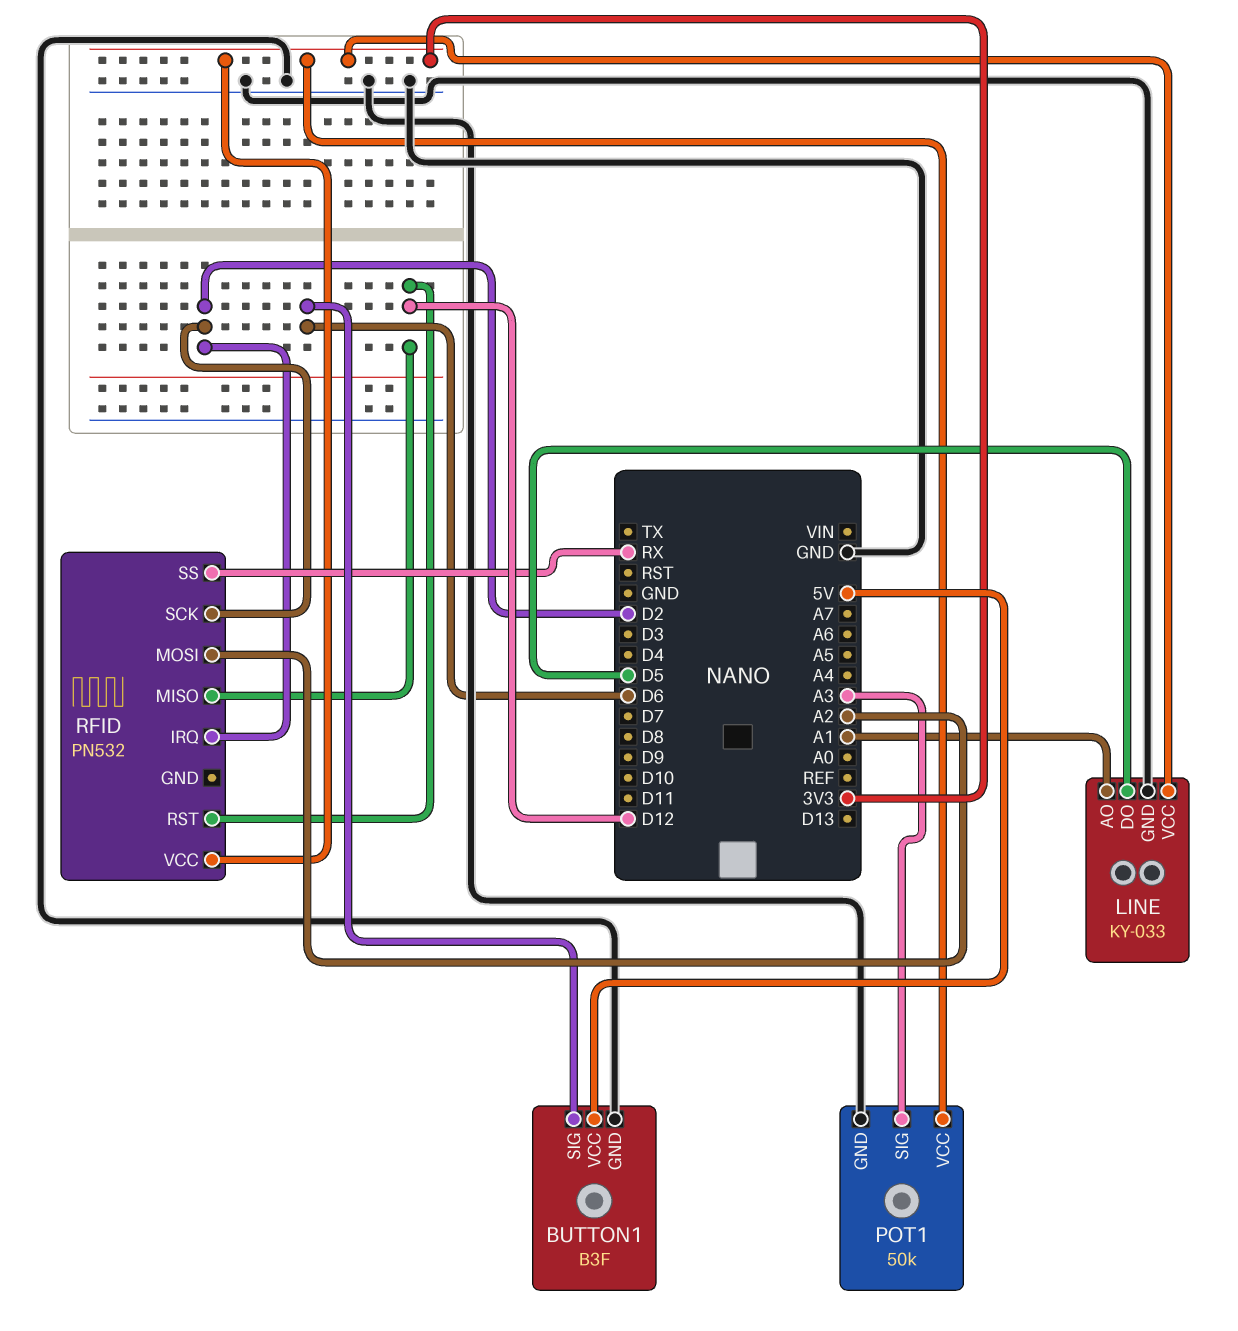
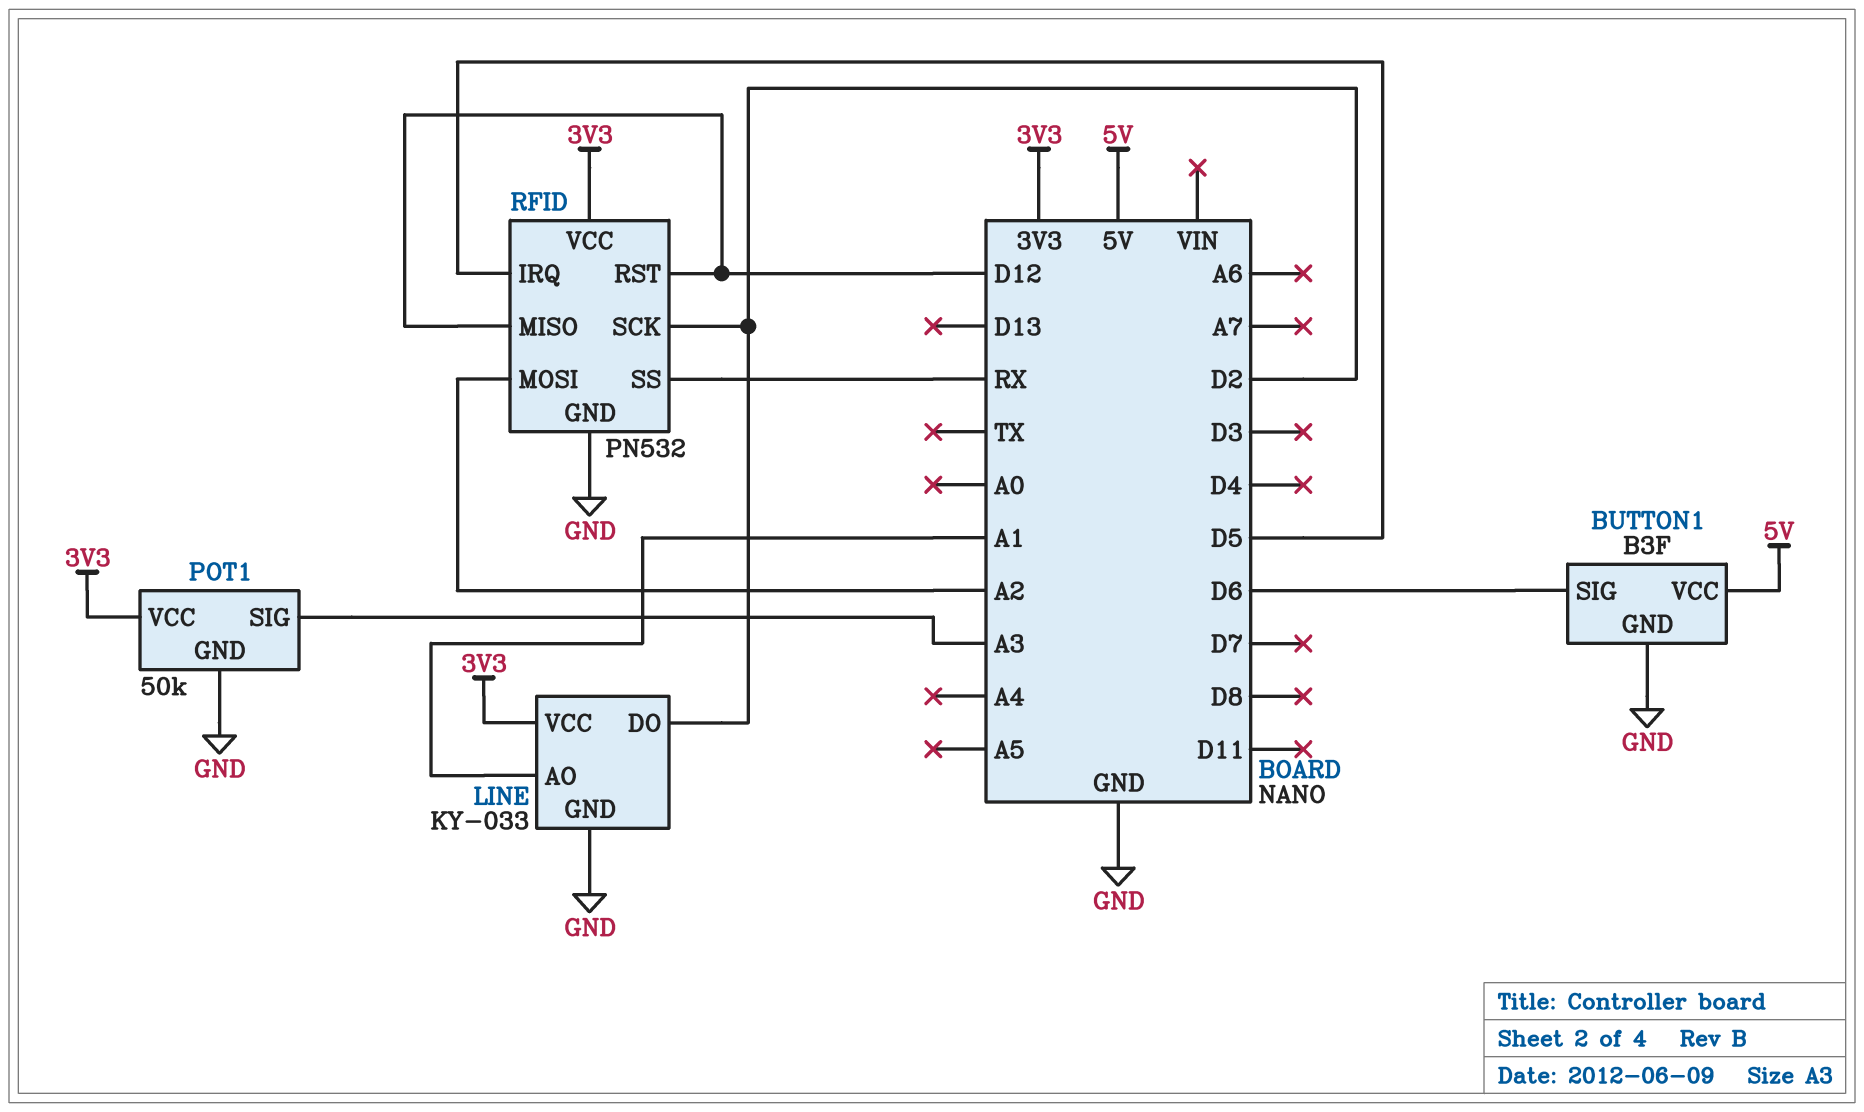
LINE pin DO: D5 -> D2
RFID pin GND: none -> GND
RFID pin IRQ: D2 -> D5

